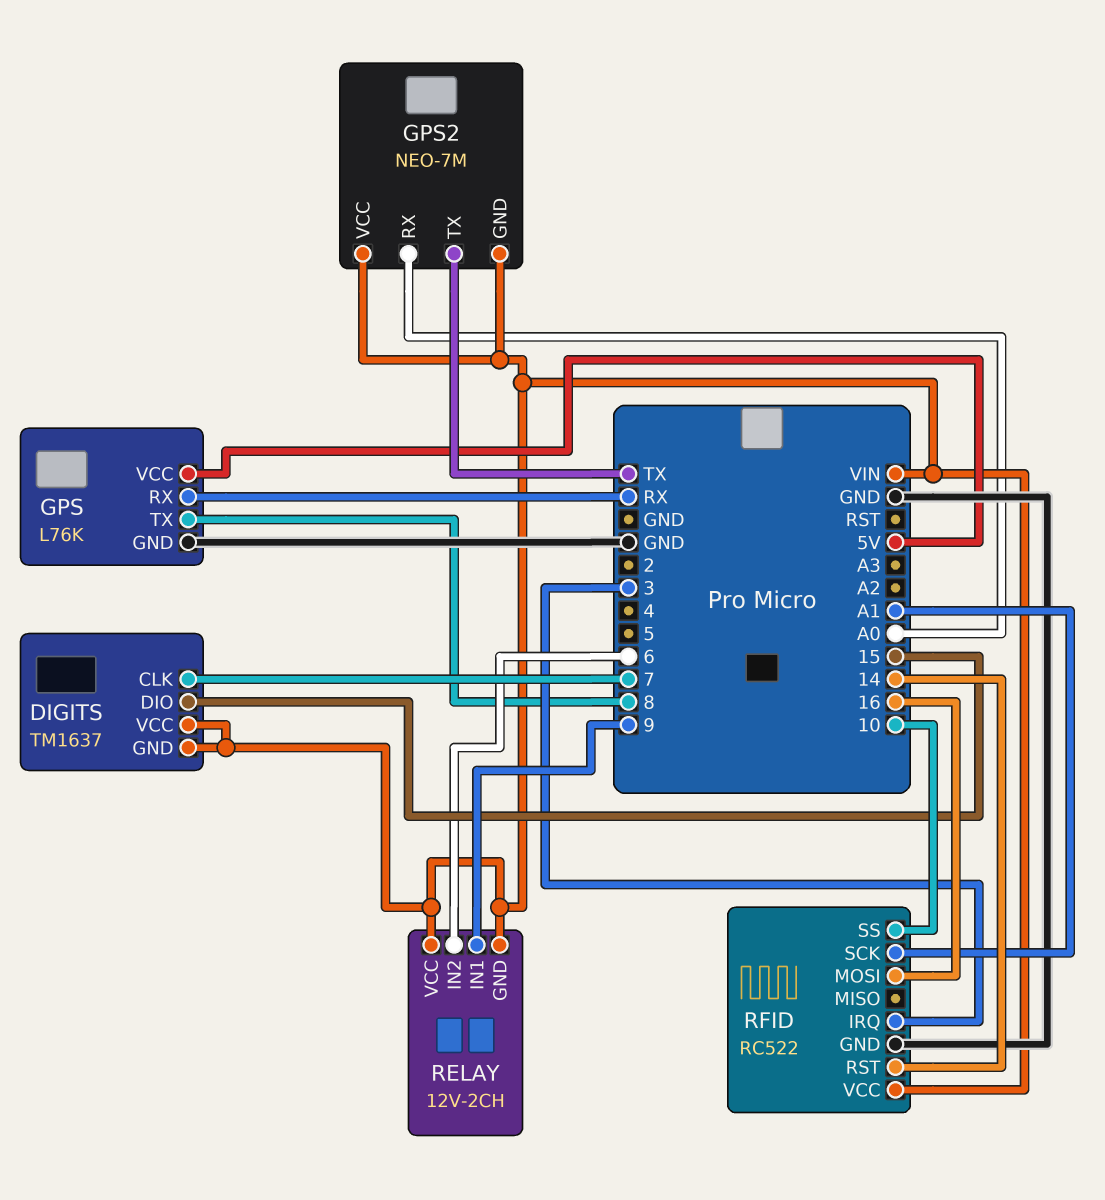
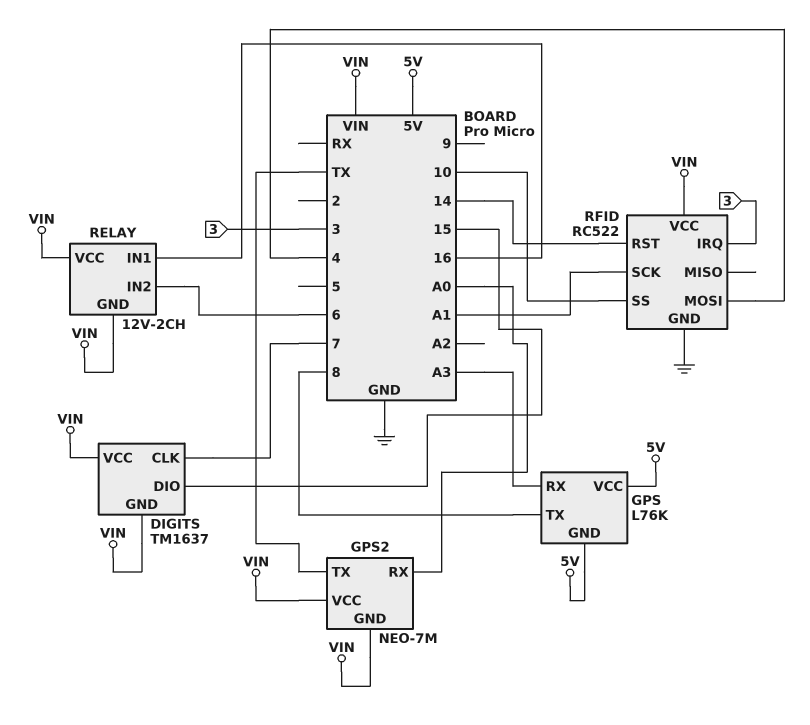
GPS pin GND: GND -> 5V
GPS pin RX: RX -> A3
RELAY pin IN1: 9 -> 16
RFID pin MOSI: 16 -> 4

